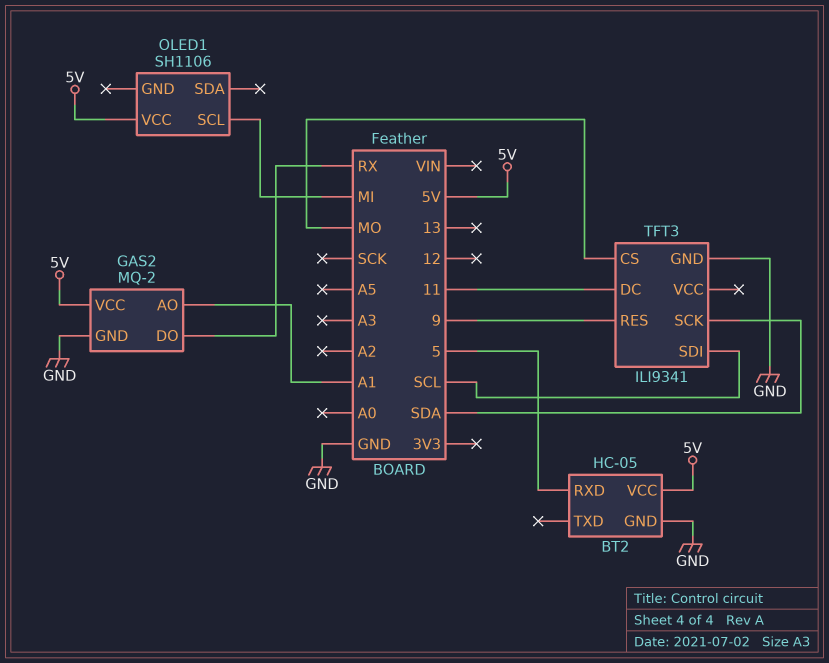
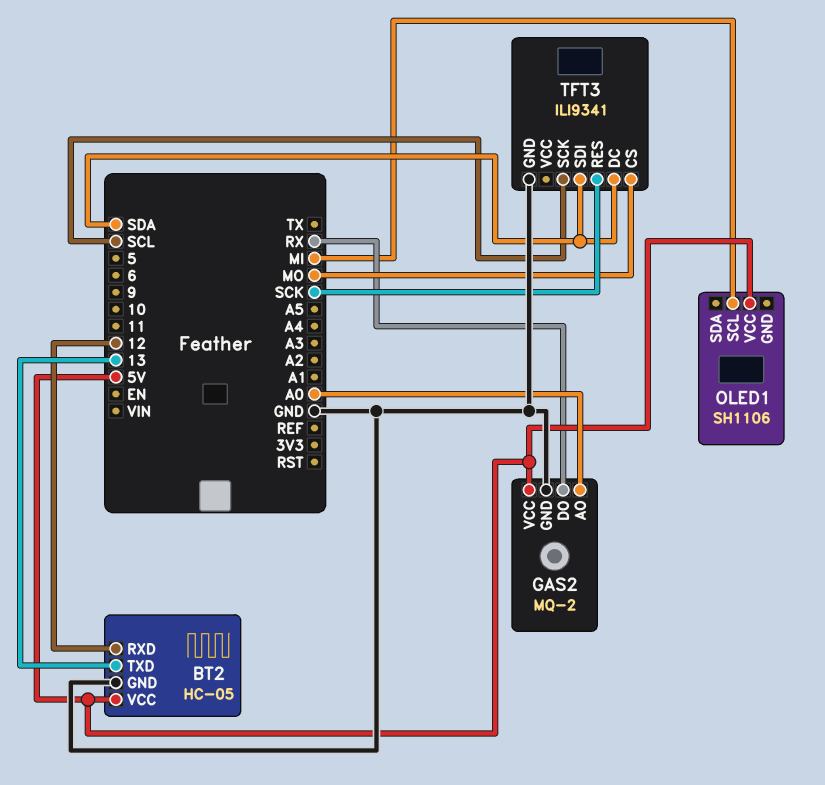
BT2 pin RXD: 5 -> 12
BT2 pin TXD: none -> 13
GAS2 pin AO: A1 -> A0
TFT3 pin DC: 11 -> SDA
TFT3 pin RES: 9 -> SCK
TFT3 pin SCK: SDA -> SCL
TFT3 pin SDI: SCL -> SDA

